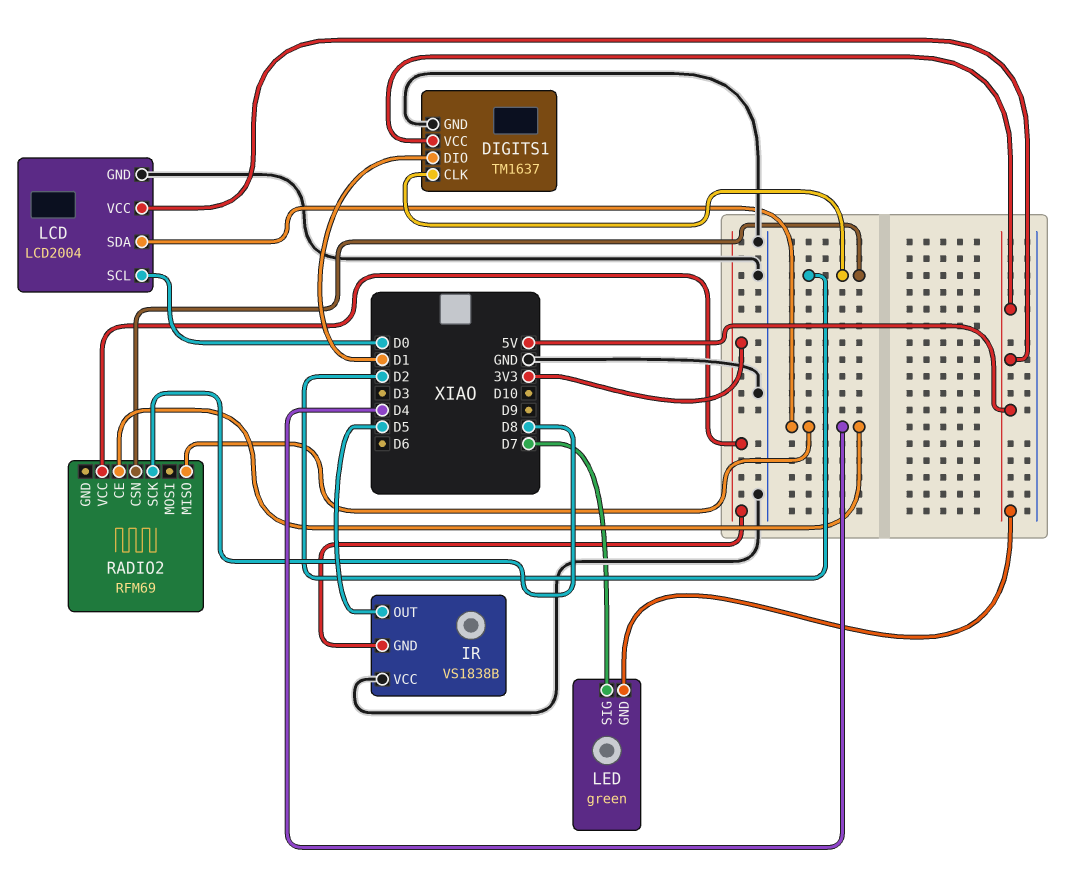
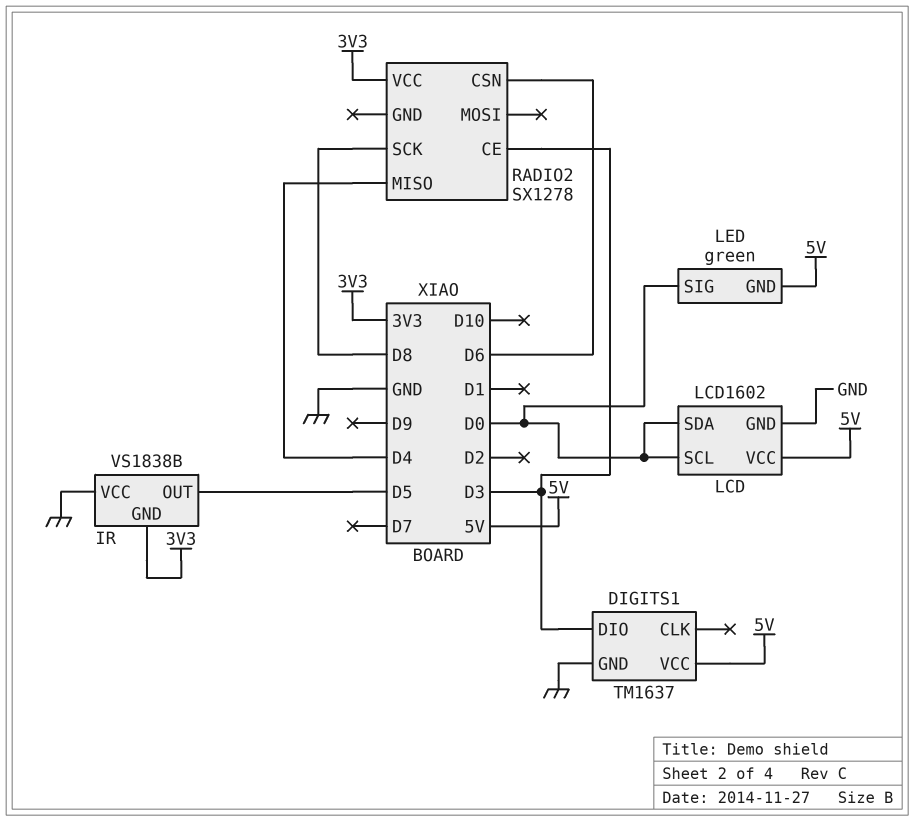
DIGITS1 pin CLK: D2 -> none
DIGITS1 pin DIO: D1 -> D3
LCD: LCD2004 -> LCD1602
LCD pin SDA: D4 -> D0
LED pin SIG: D7 -> D0
RADIO2: RFM69 -> SX1278
RADIO2 pin CE: D4 -> D3
RADIO2 pin CSN: D2 -> D6

